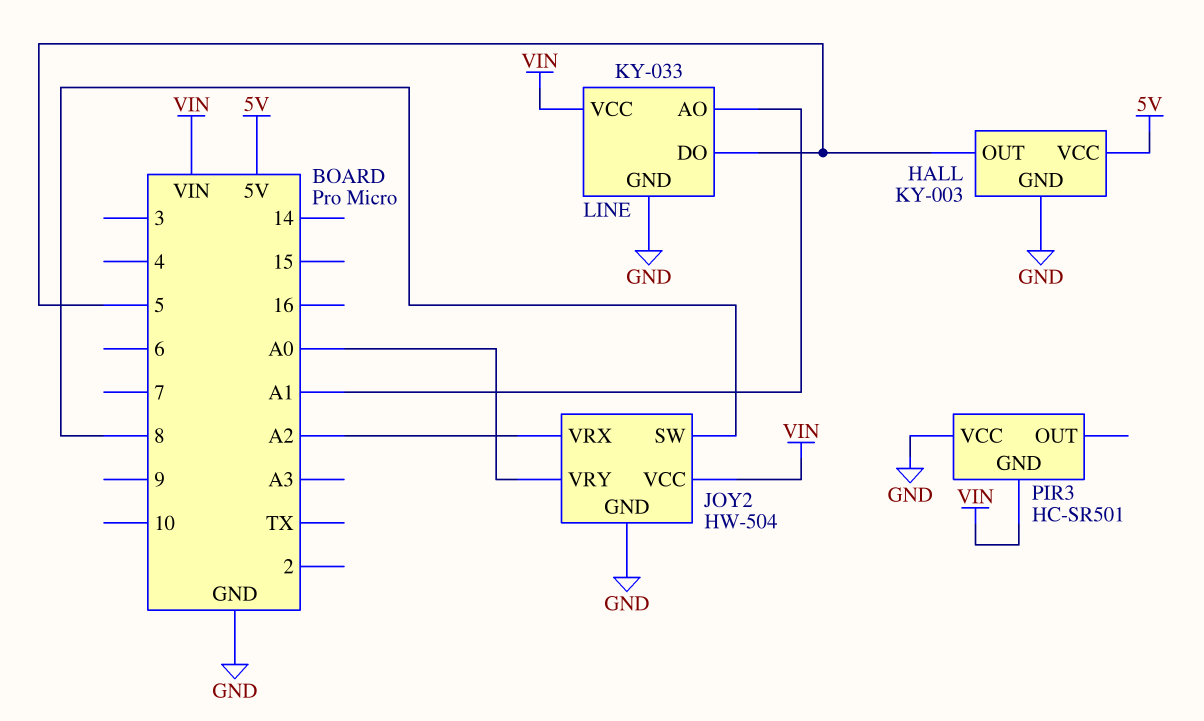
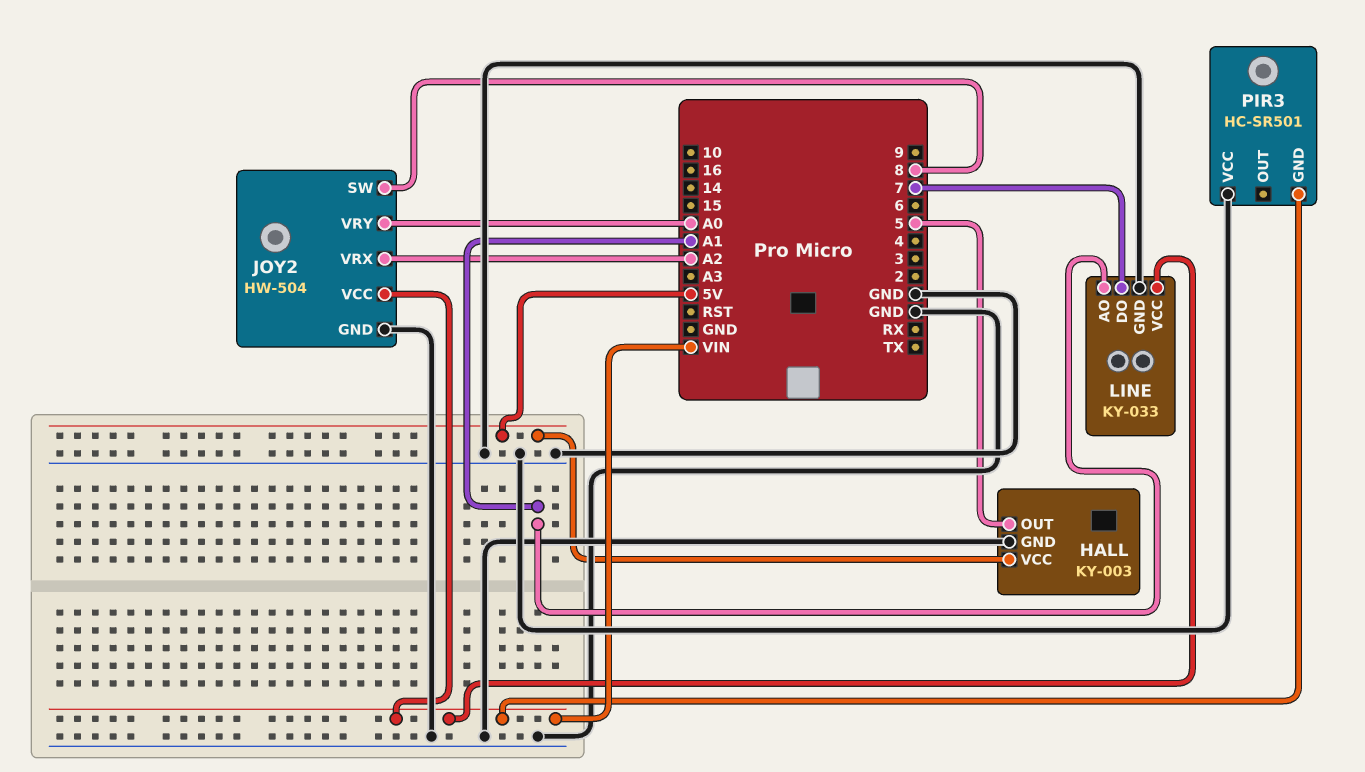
LINE pin DO: 5 -> 7

